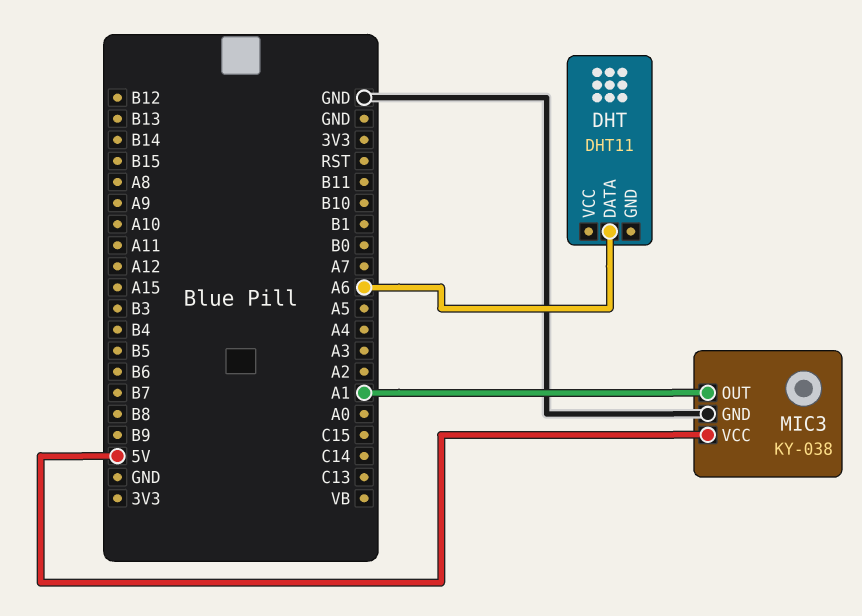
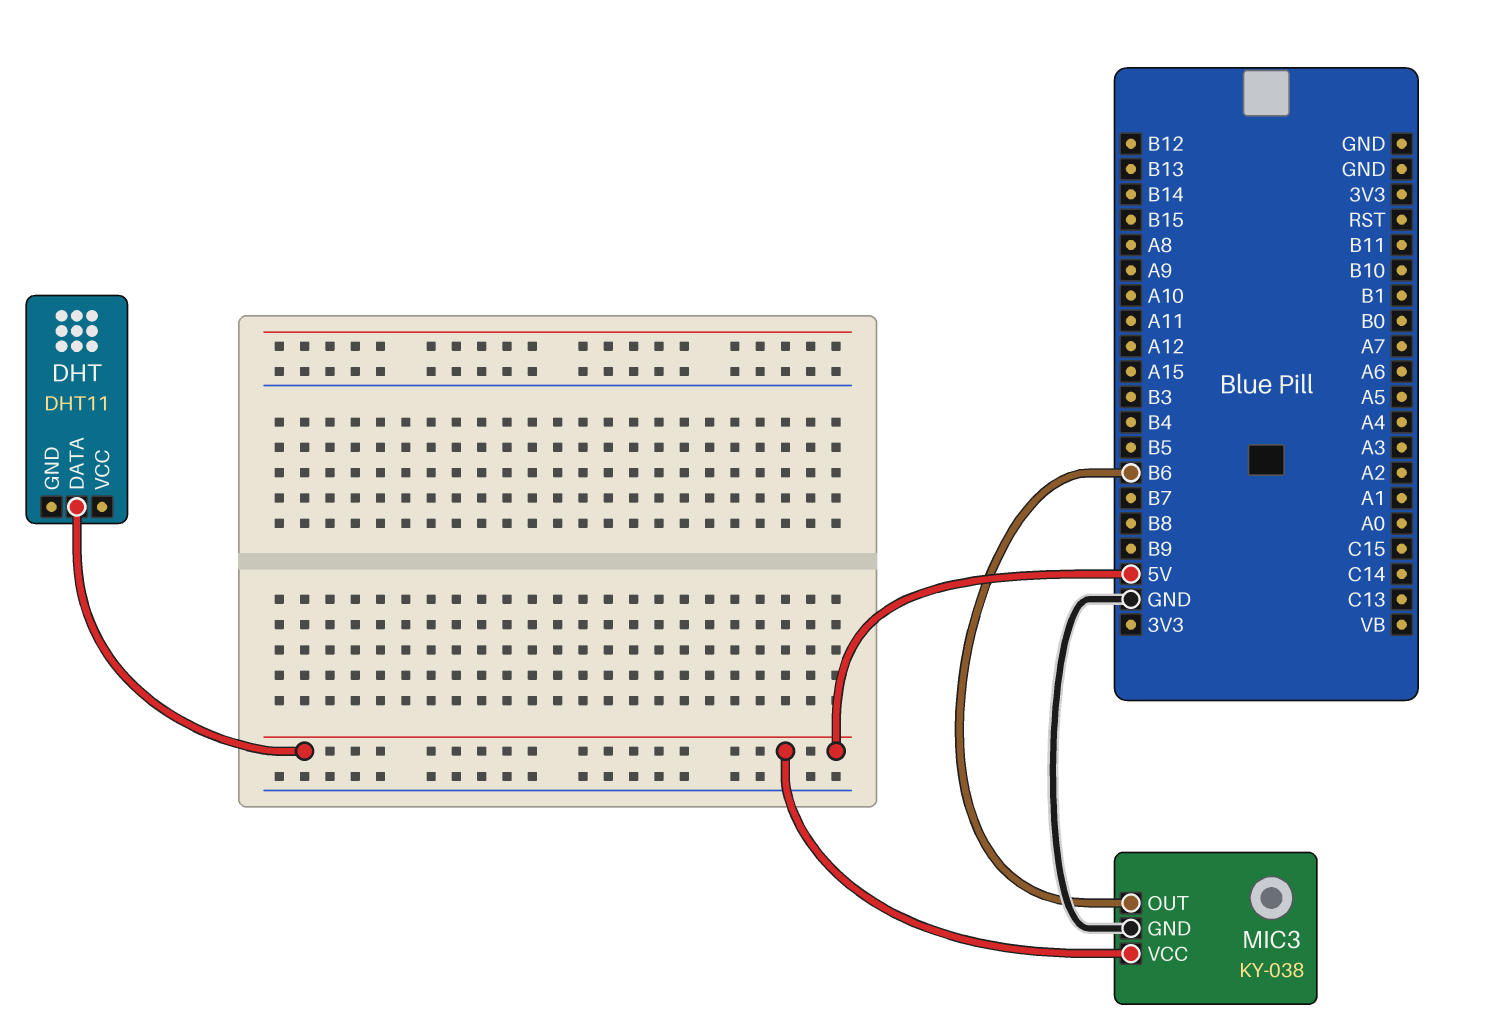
DHT pin DATA: A6 -> 5V
MIC3 pin OUT: A1 -> B6

